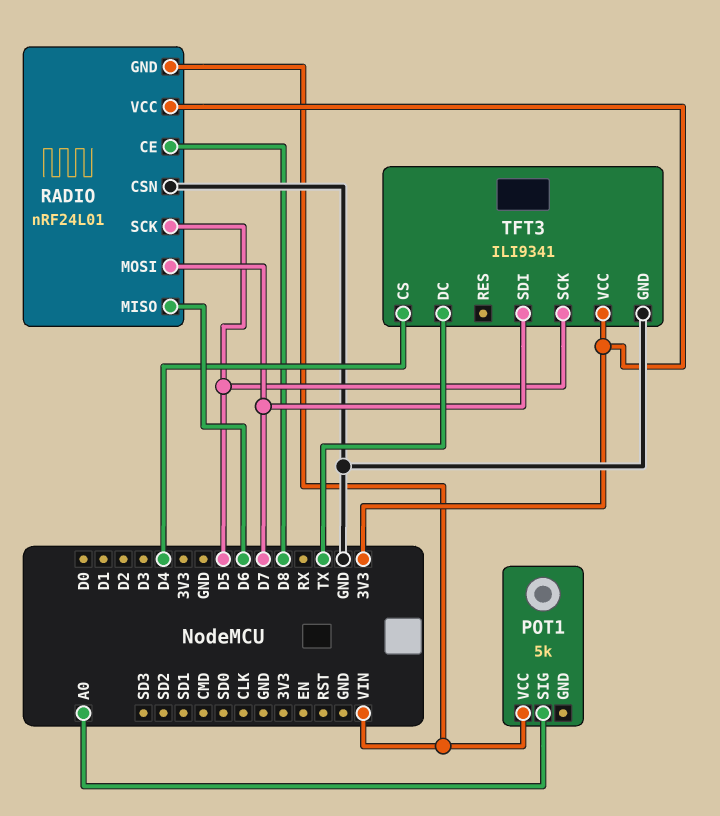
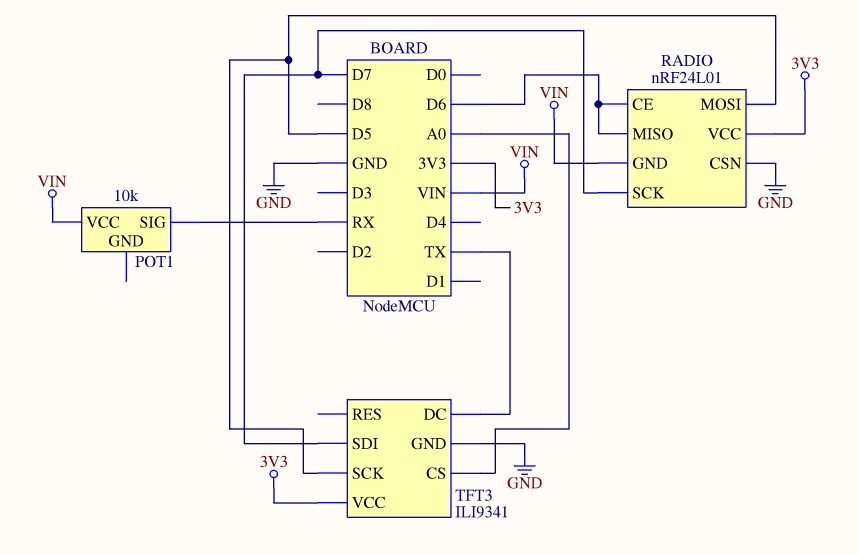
POT1: 5k -> 10k
POT1 pin SIG: A0 -> RX
RADIO pin CE: D8 -> D6
RADIO pin MOSI: D7 -> D5
RADIO pin SCK: D5 -> D7
TFT3 pin CS: D4 -> A0

